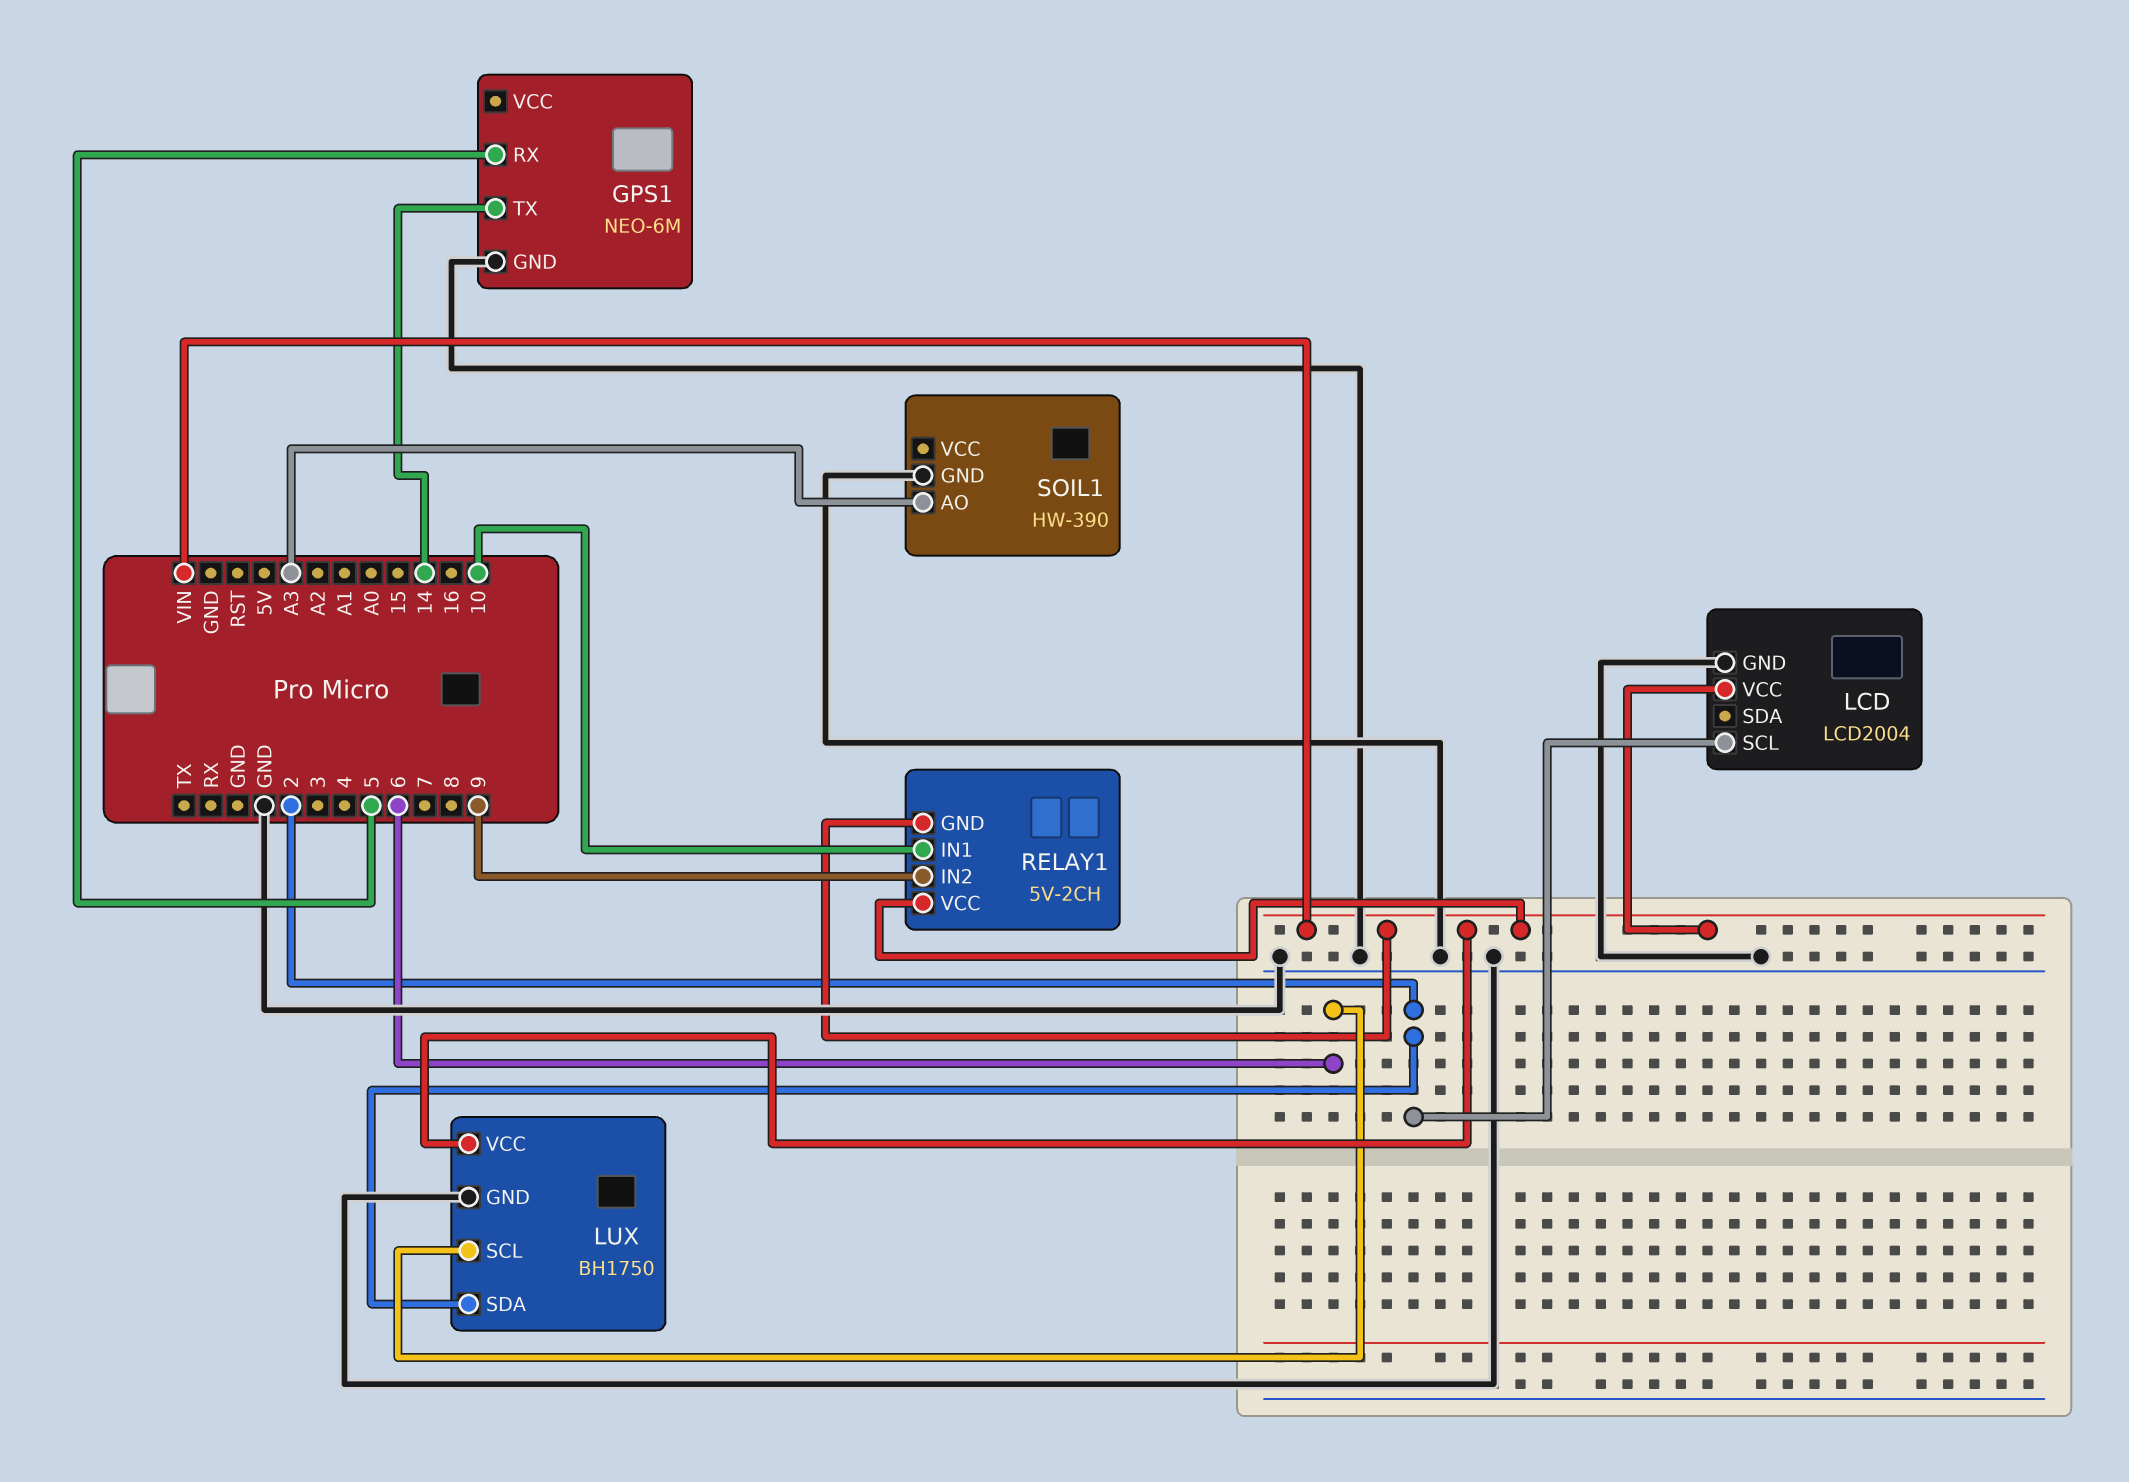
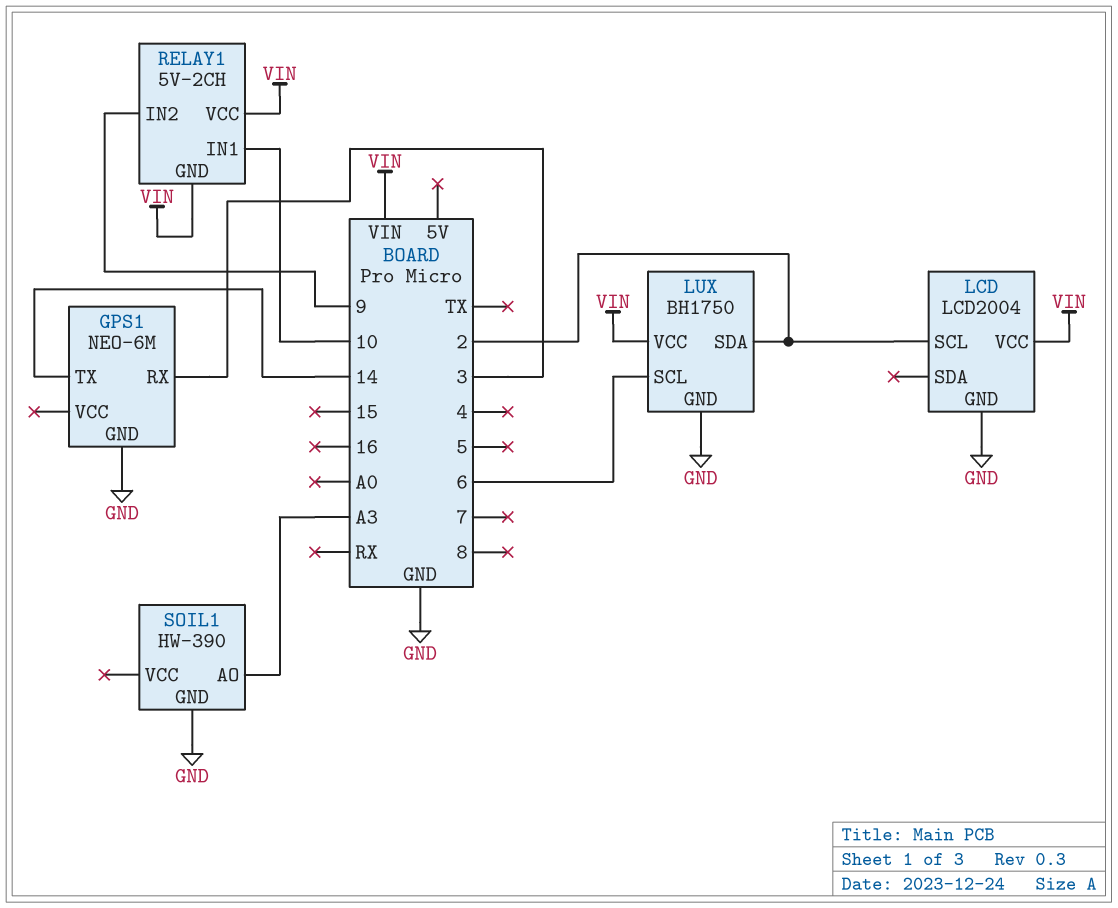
GPS1 pin RX: 5 -> 3

